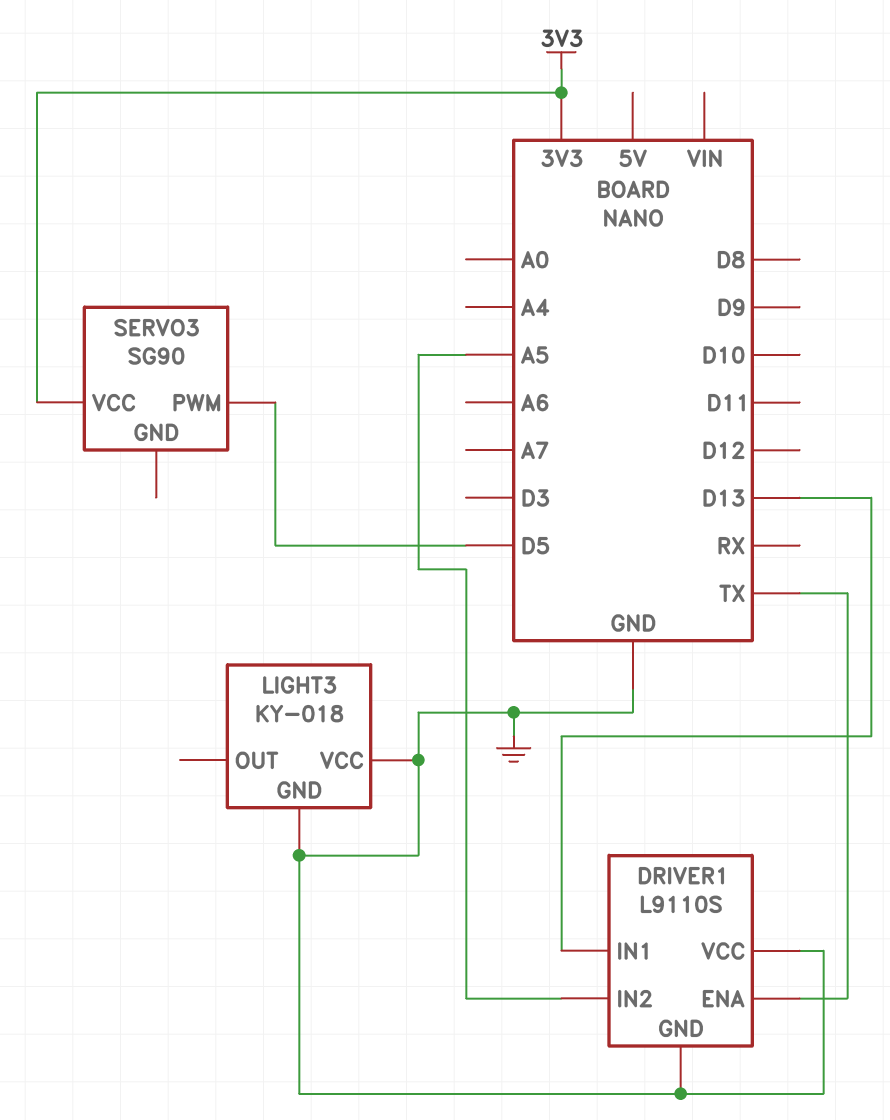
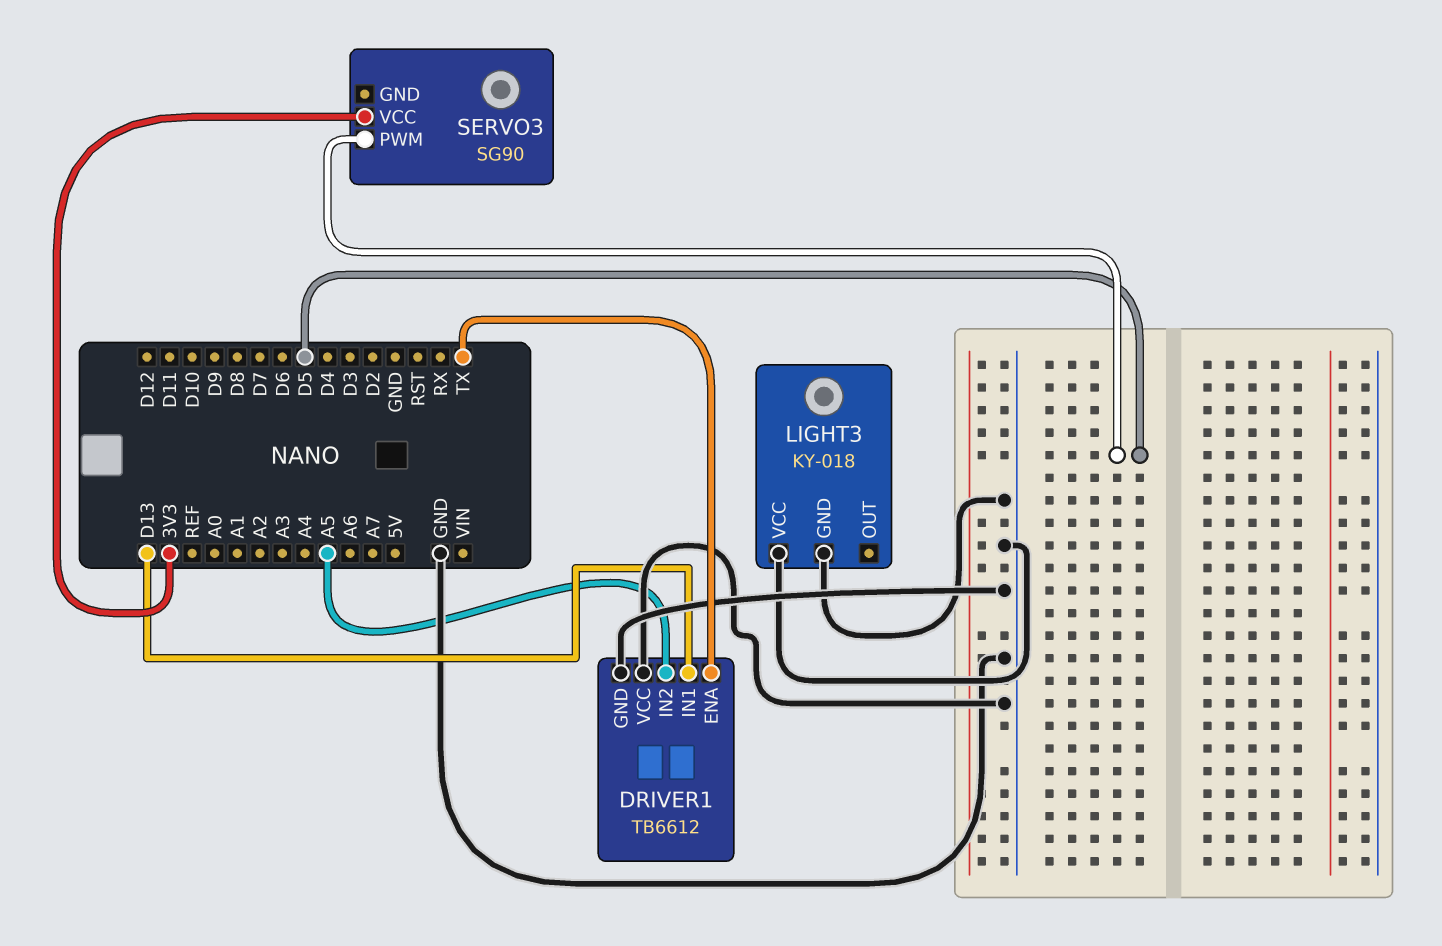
DRIVER1: L9110S -> TB6612

